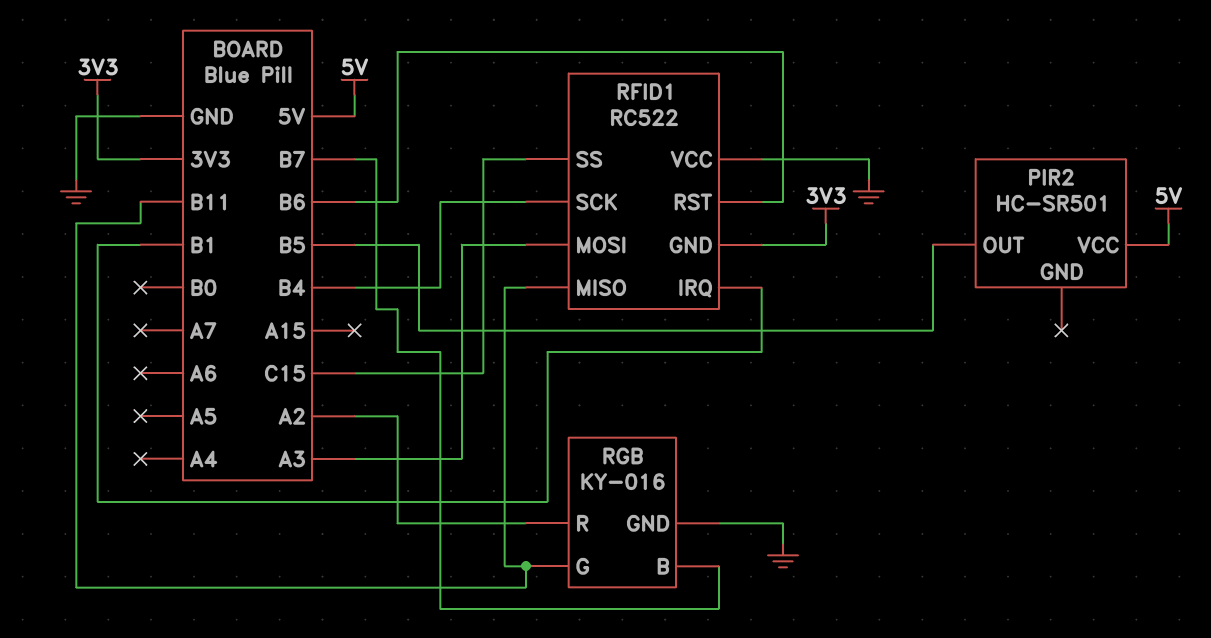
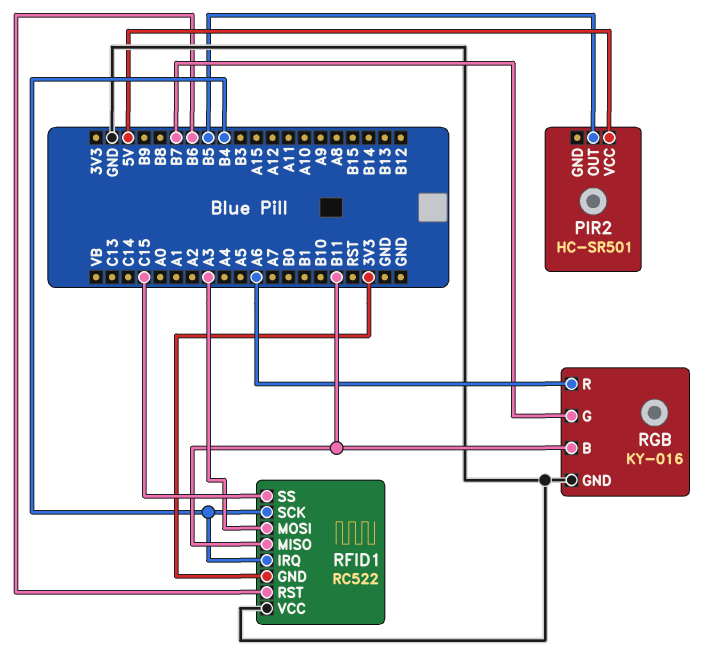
RFID1 pin IRQ: B1 -> B4
RGB pin B: B7 -> B11
RGB pin G: B11 -> B7
RGB pin R: A2 -> A6

